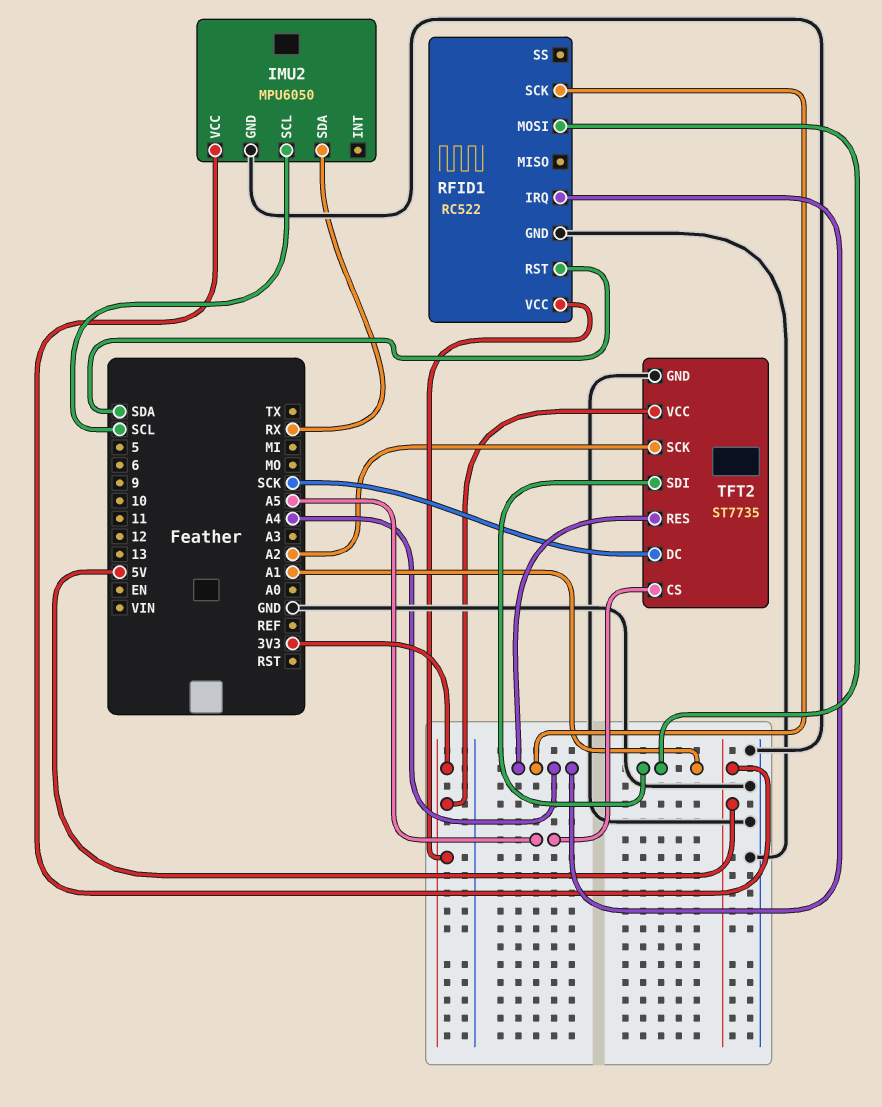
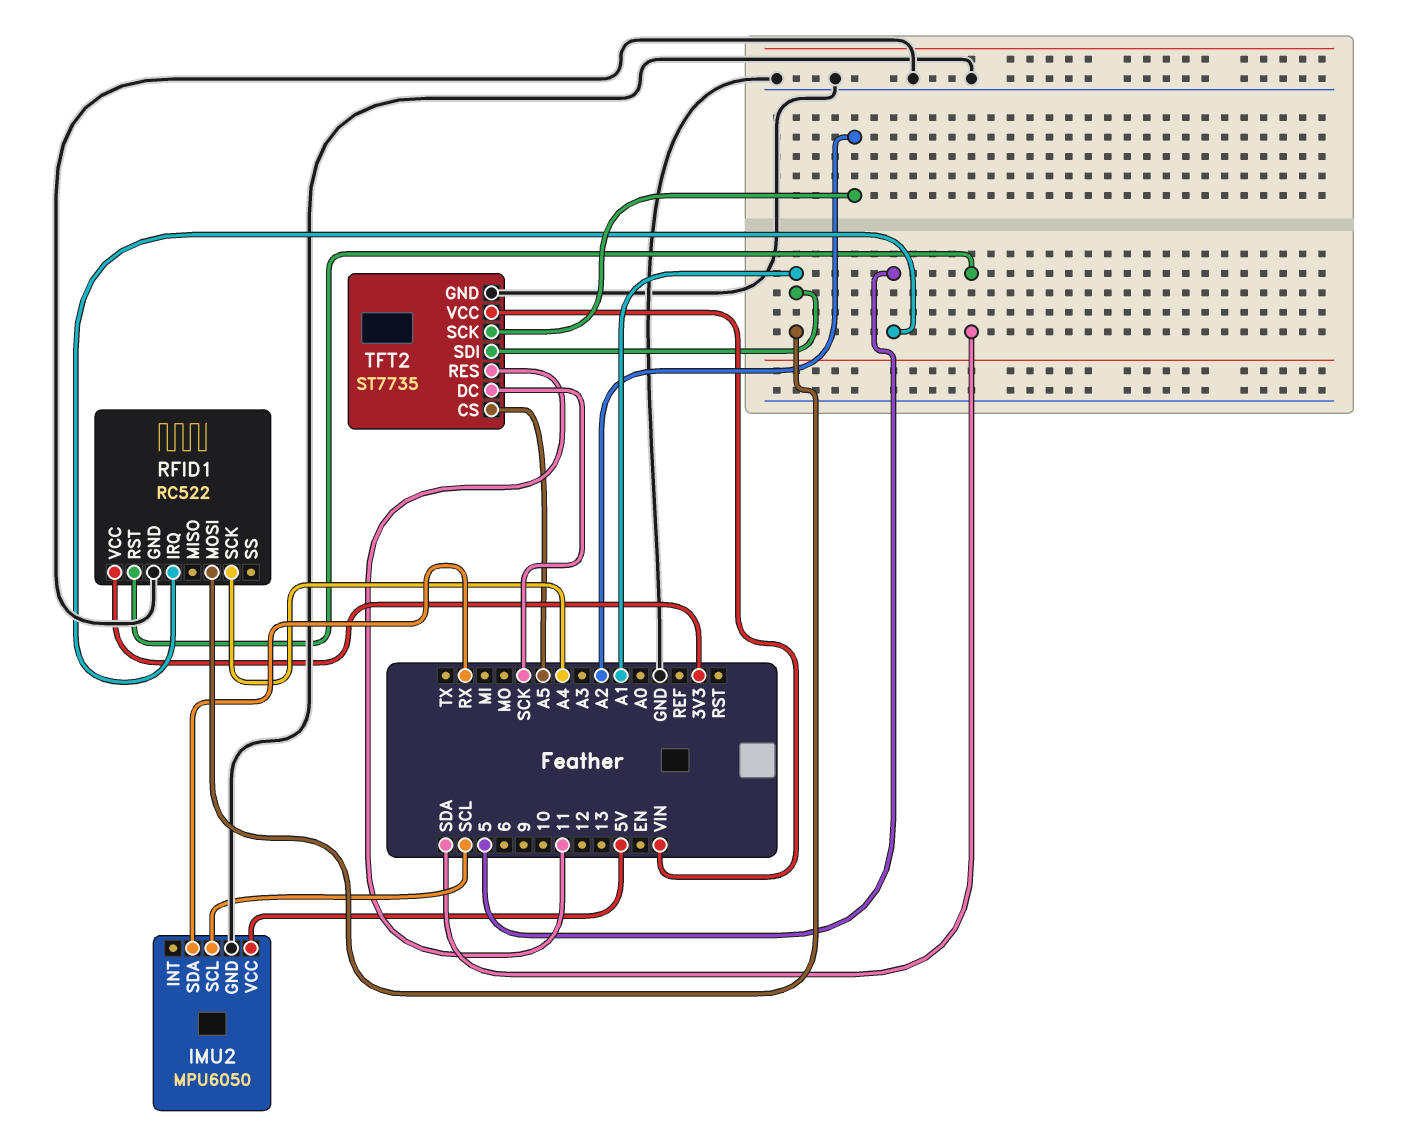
RFID1 pin IRQ: A4 -> 5
TFT2 pin RES: A4 -> 11
TFT2 pin VCC: 3V3 -> VIN

